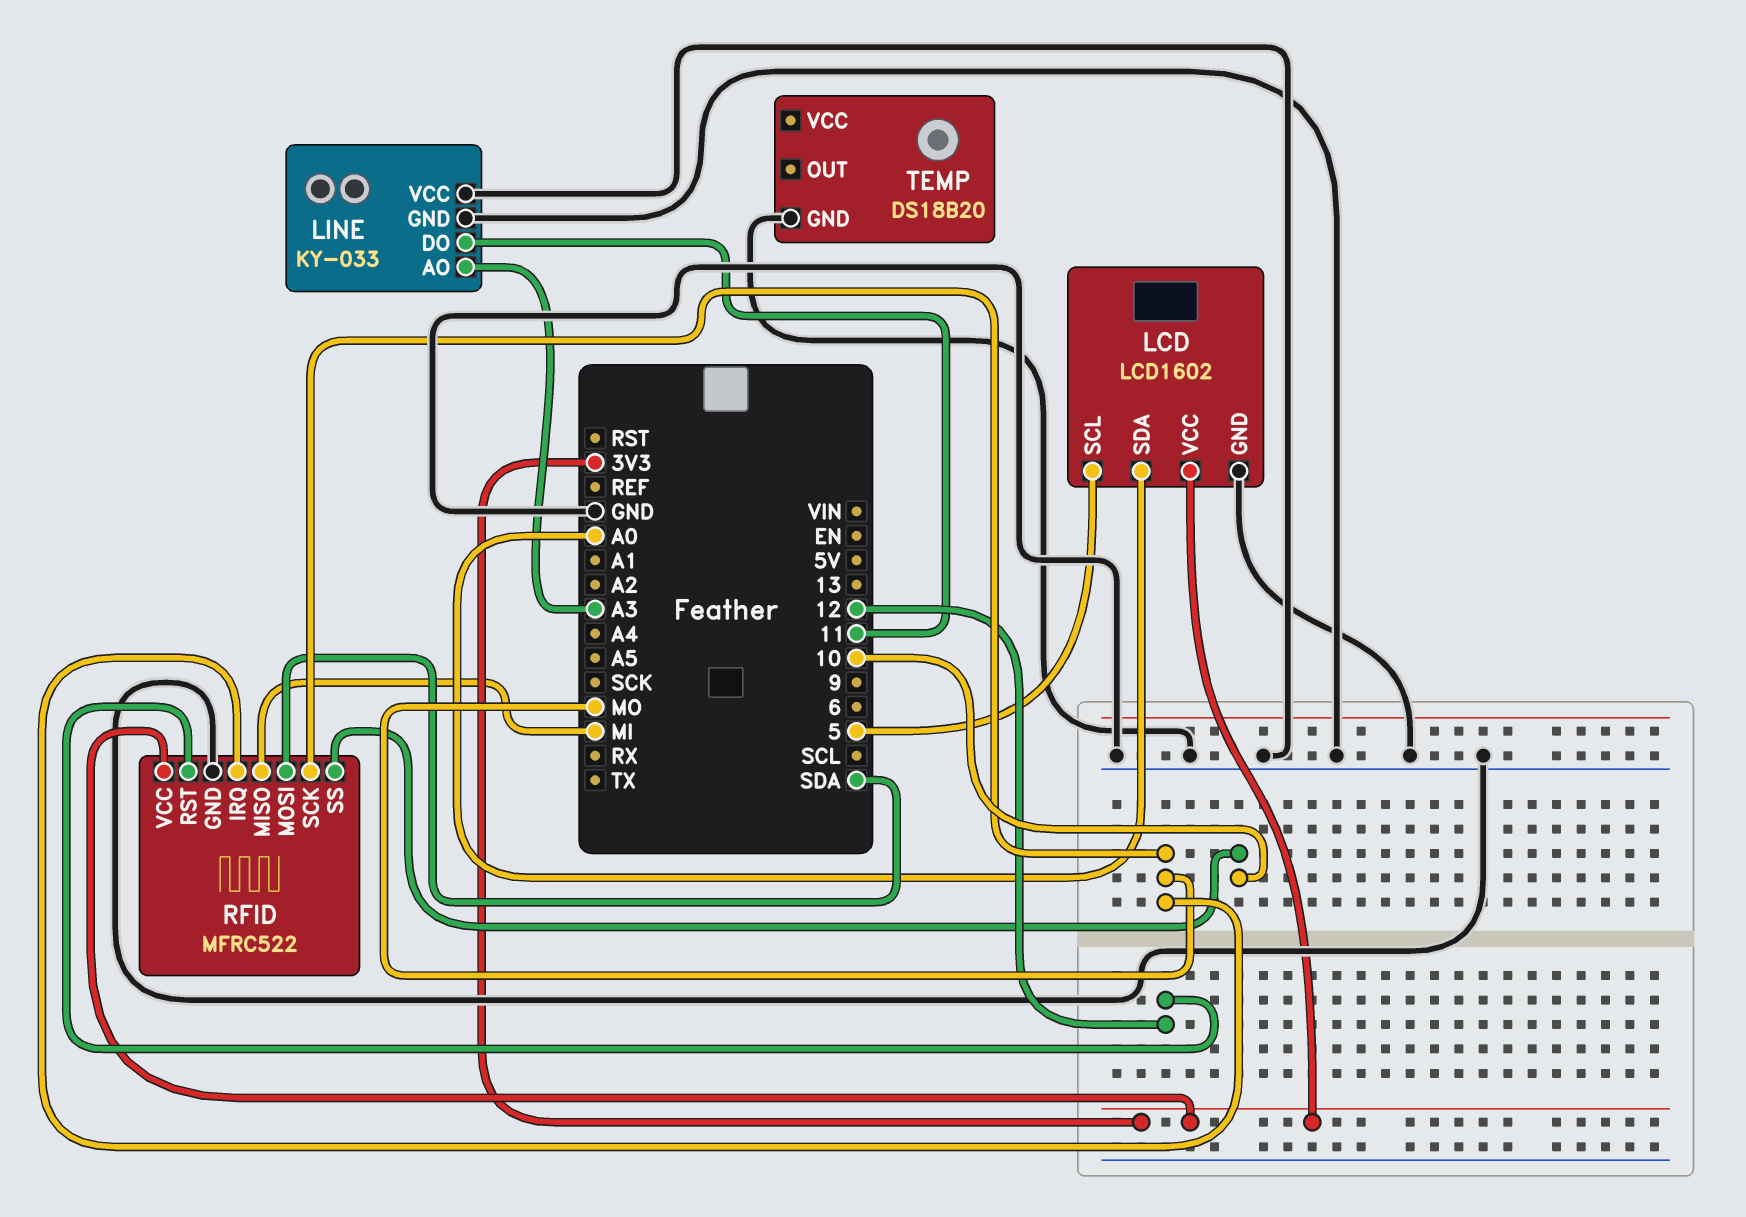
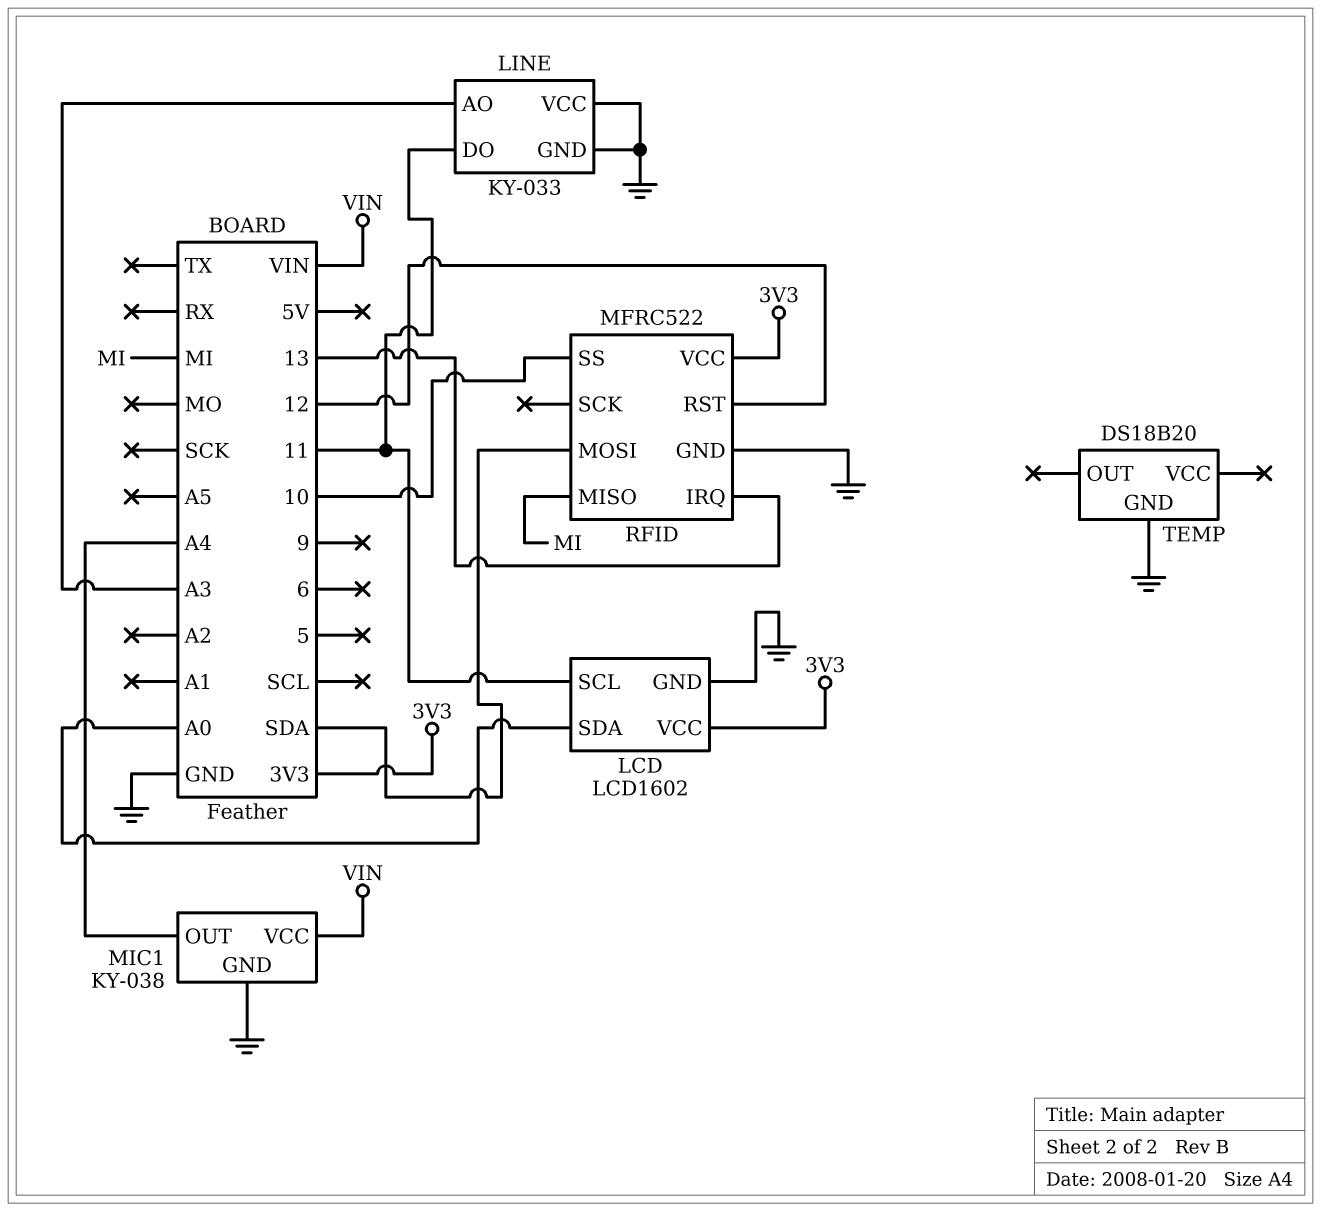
LCD pin SCL: 5 -> 11
MIC1: none -> KY-038
MIC1 pin GND: none -> GND
MIC1 pin OUT: none -> A4
MIC1 pin VCC: none -> VIN
RFID pin IRQ: MO -> 13
RFID pin SCK: MO -> none

